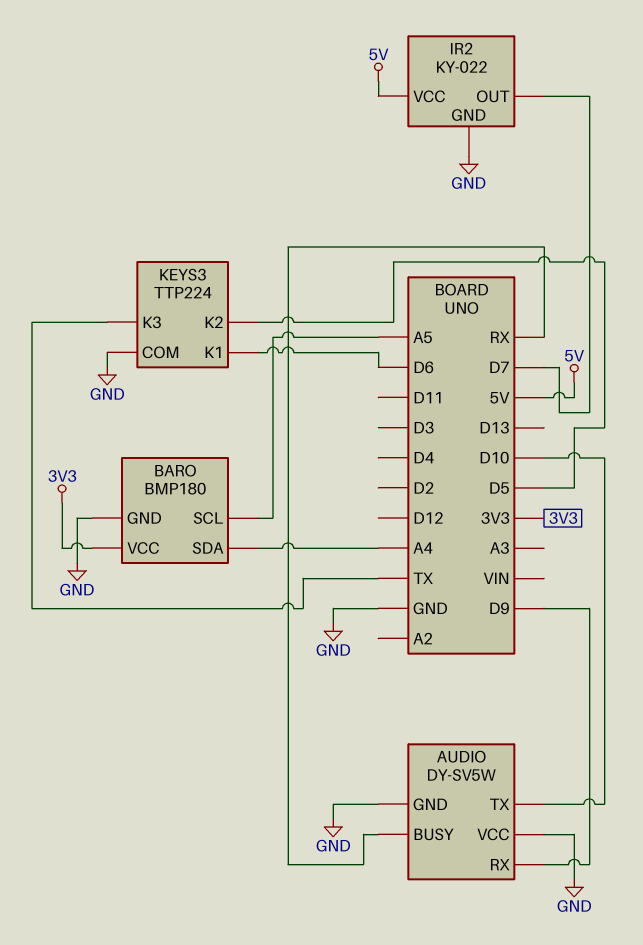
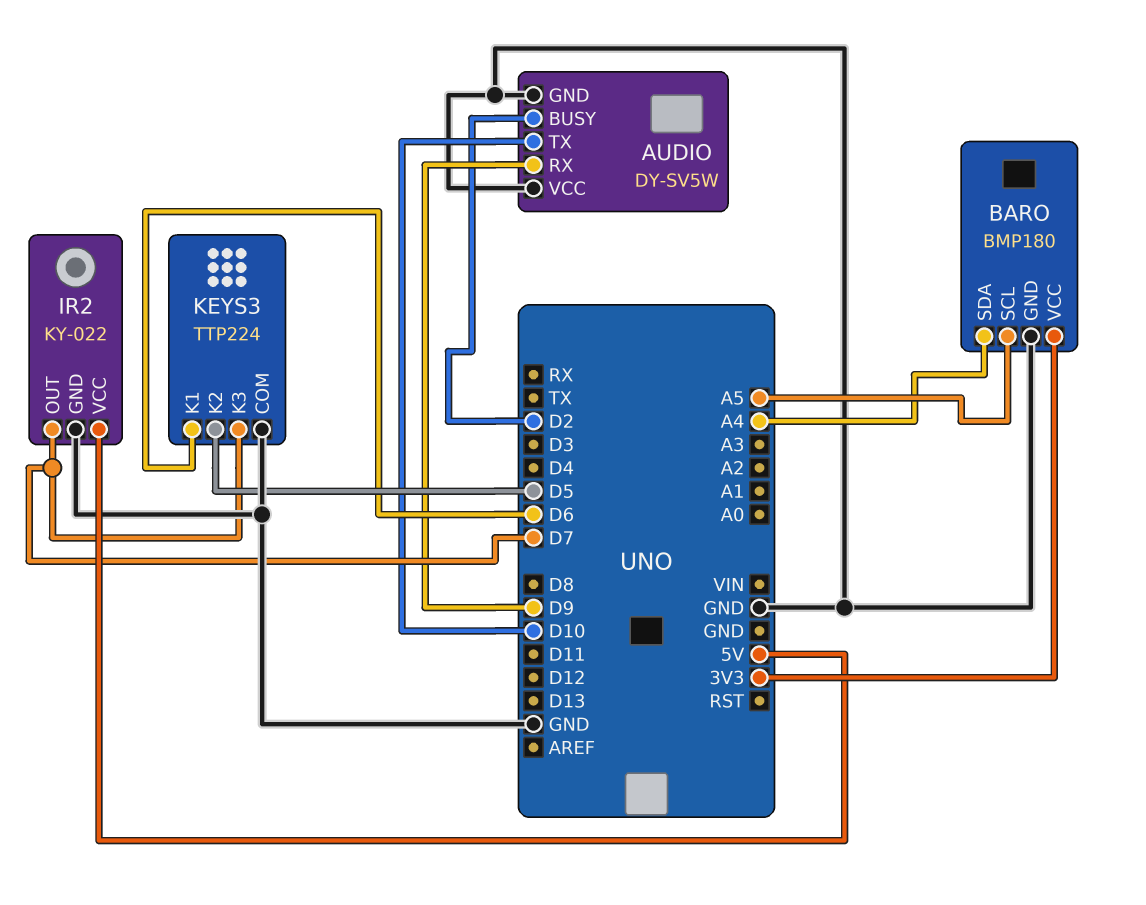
AUDIO pin BUSY: RX -> D2
KEYS3 pin K3: TX -> D7

